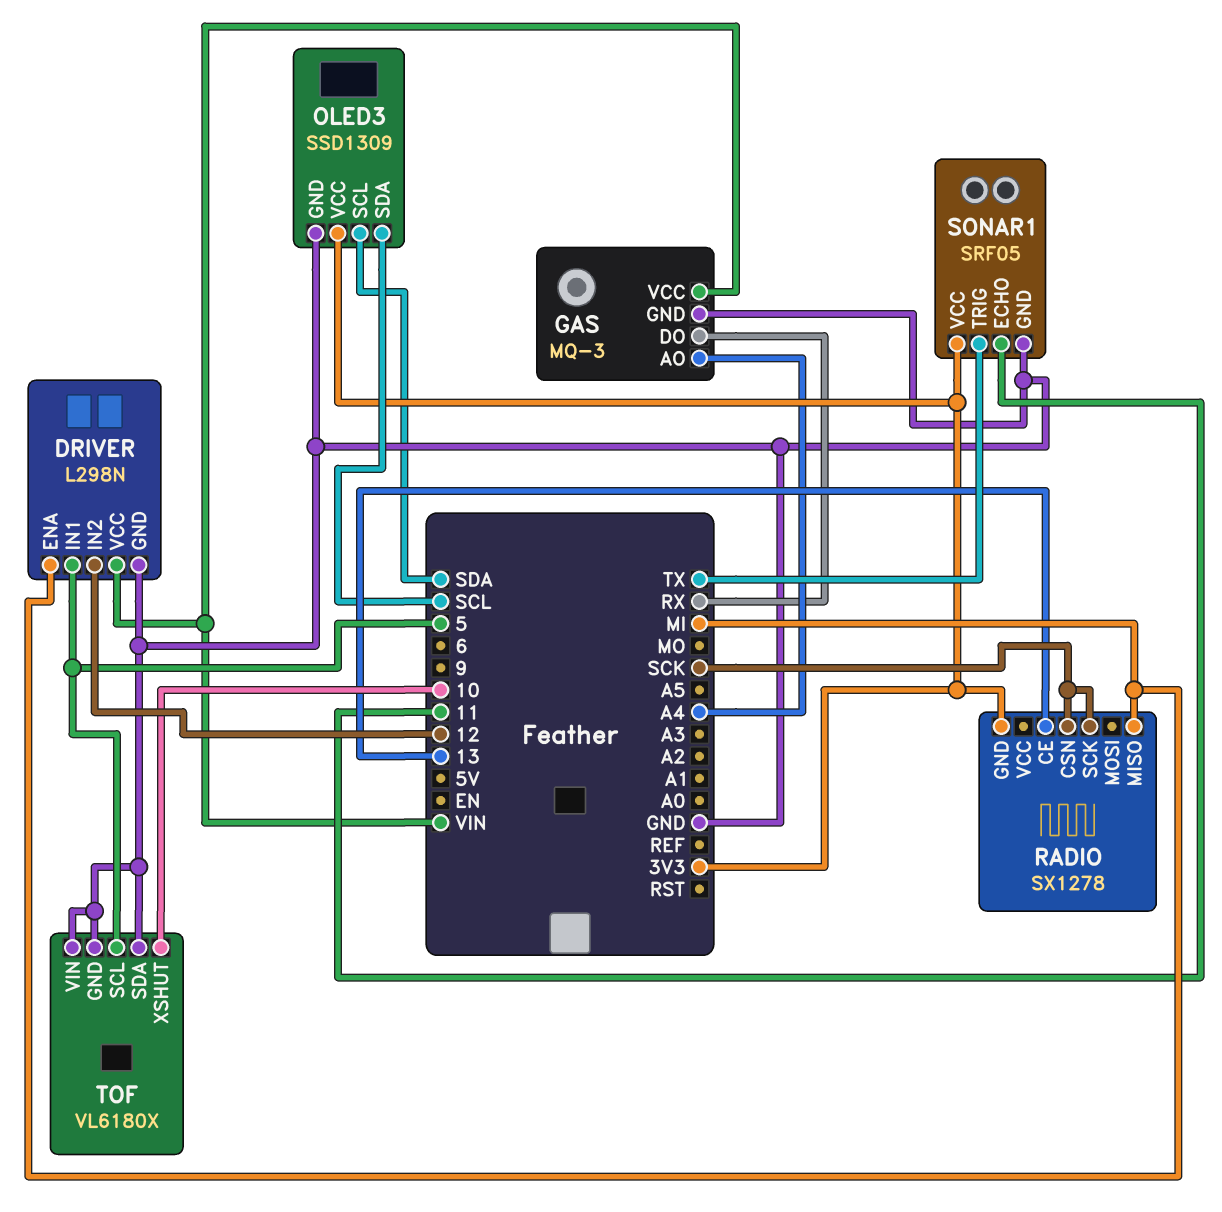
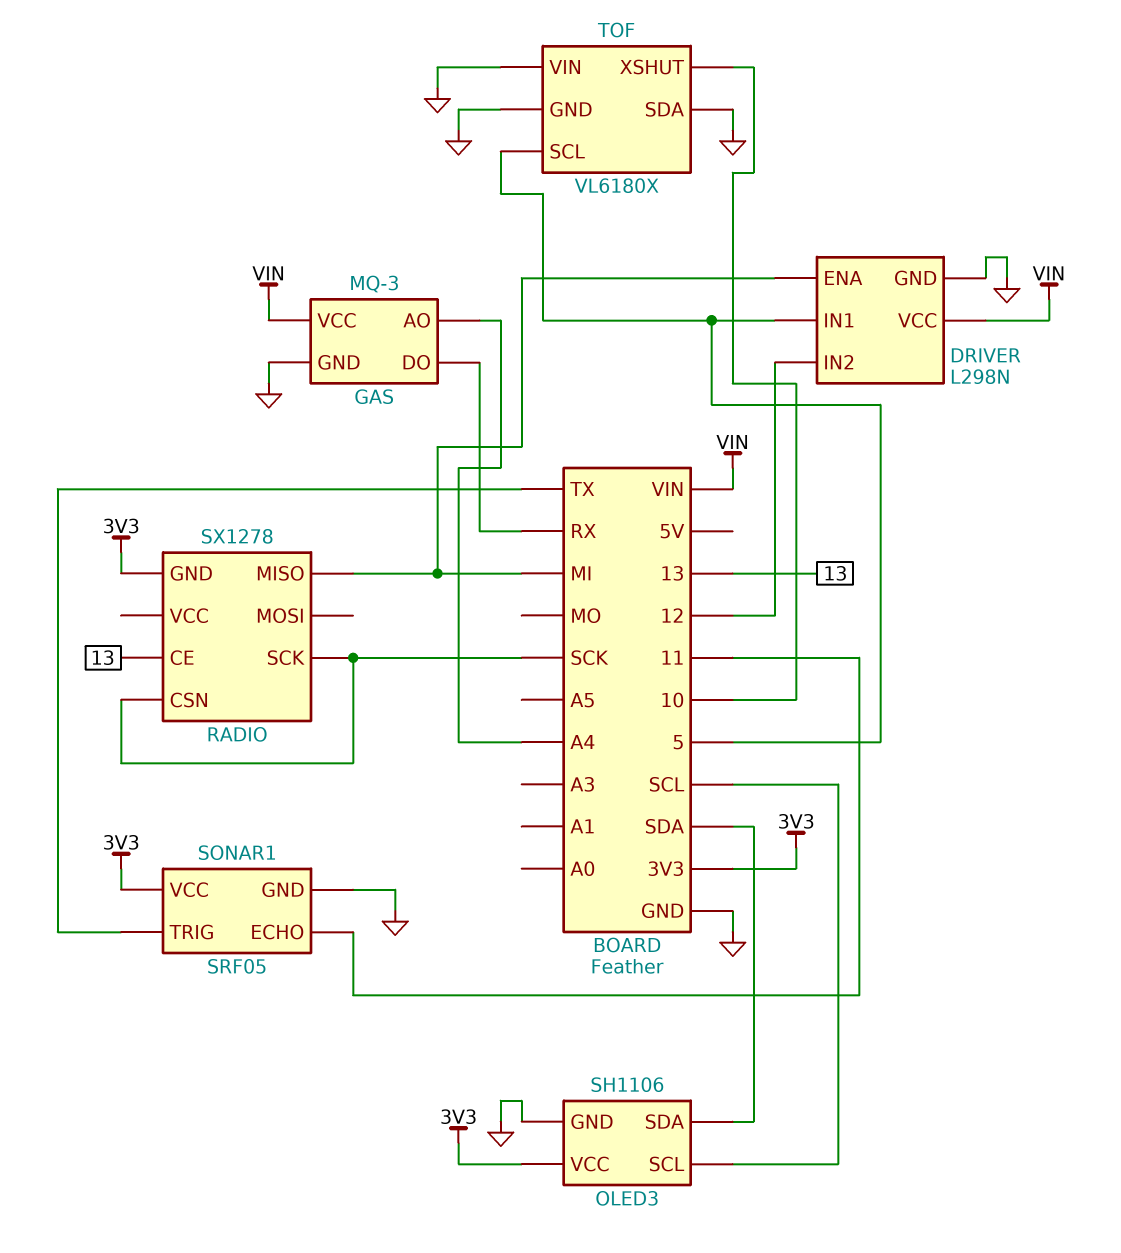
OLED3: SSD1309 -> SH1106
OLED3 pin SCL: SDA -> SCL
OLED3 pin SDA: SCL -> SDA

